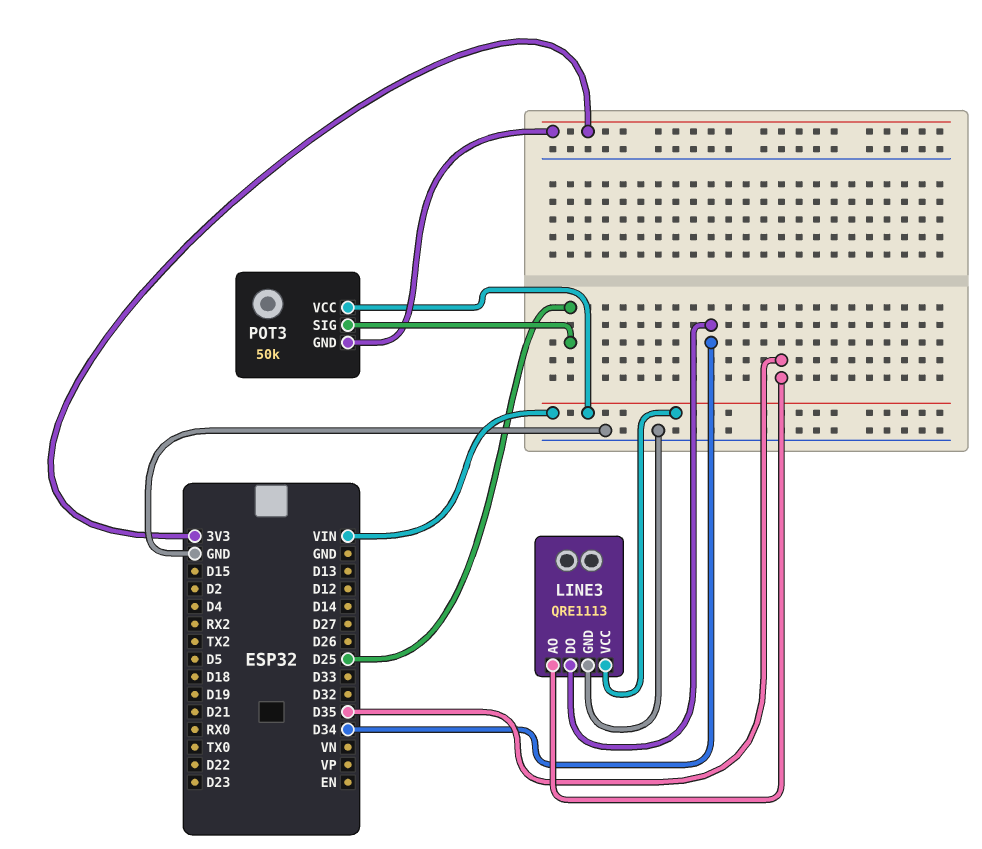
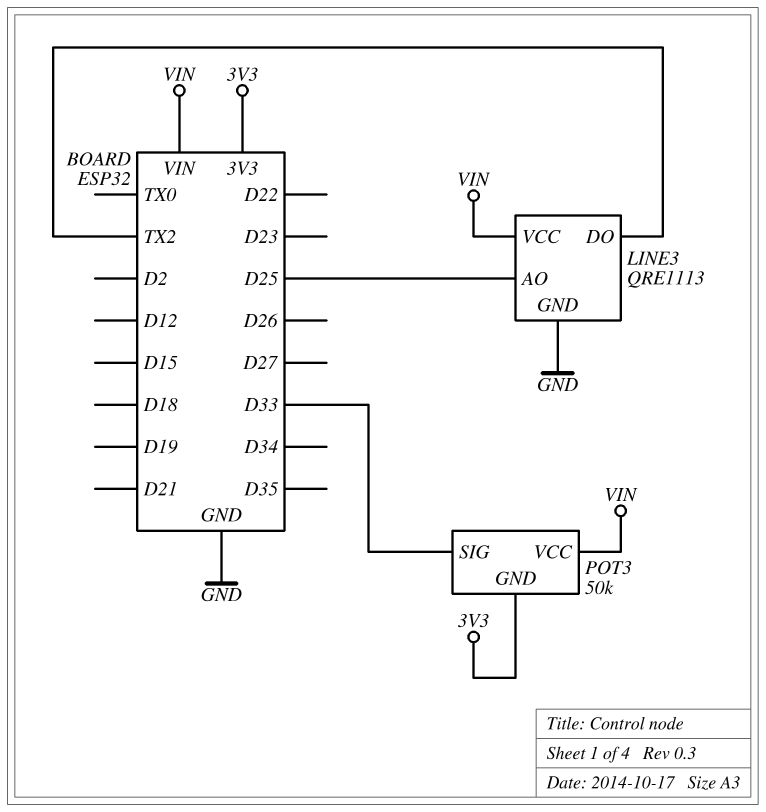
LINE3 pin AO: D35 -> D25
LINE3 pin DO: D34 -> TX2
POT3 pin SIG: D25 -> D33

